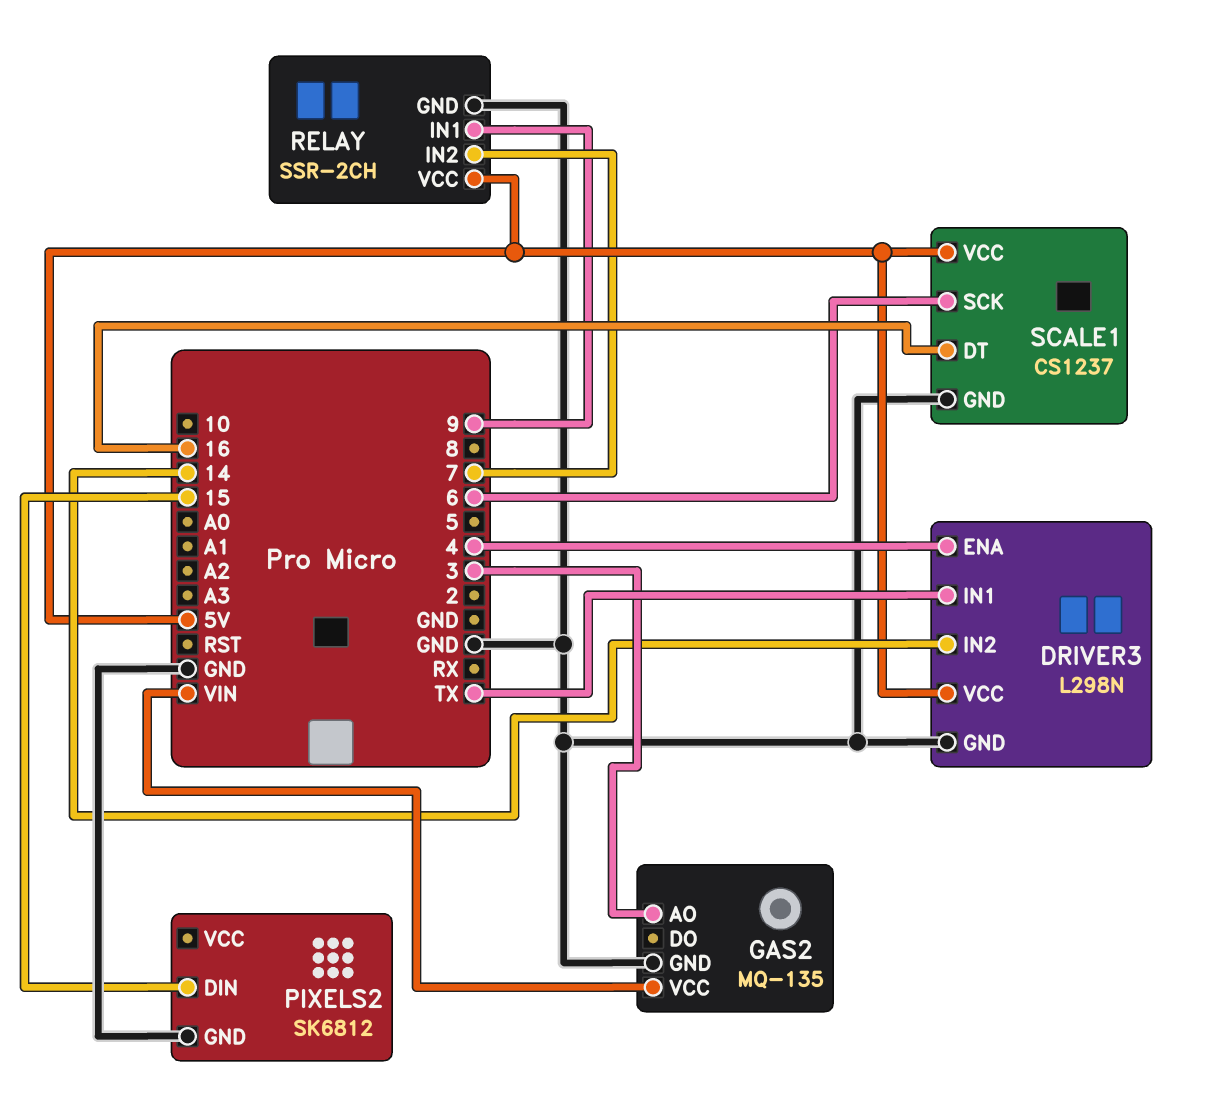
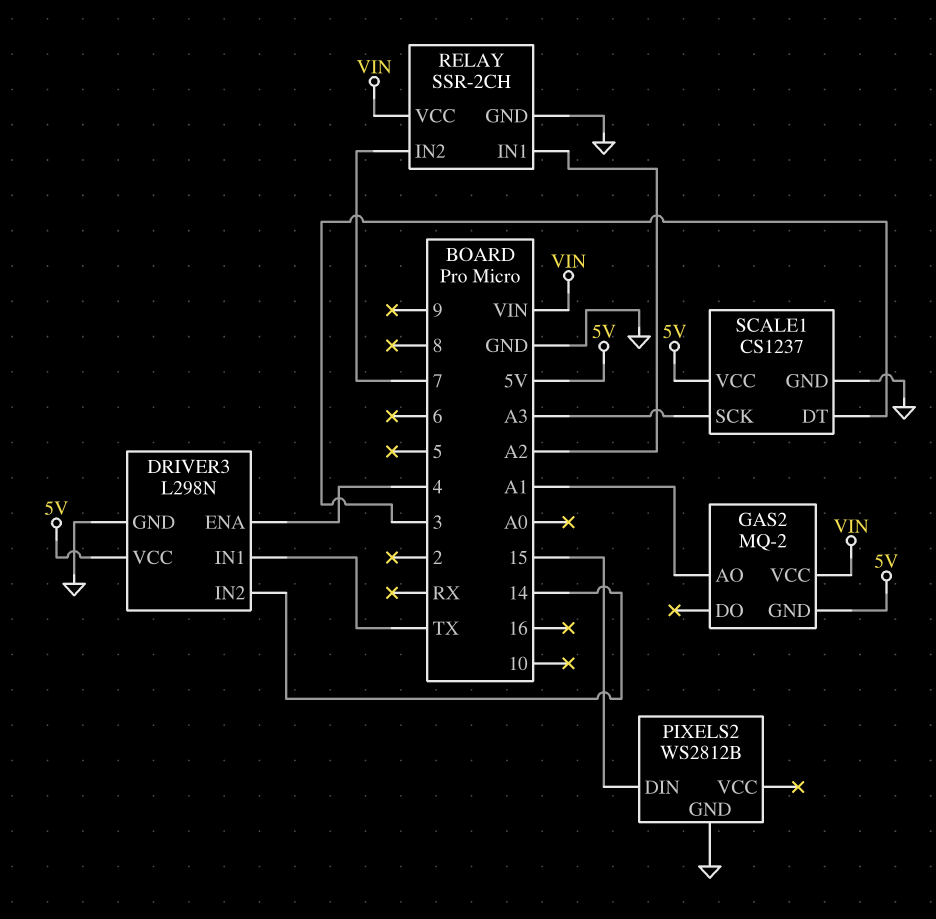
GAS2: MQ-135 -> MQ-2
GAS2 pin AO: 3 -> A1
GAS2 pin GND: GND -> 5V
PIXELS2: SK6812 -> WS2812B
RELAY pin IN1: 9 -> A2
RELAY pin VCC: 5V -> VIN
SCALE1 pin DT: 16 -> 3
SCALE1 pin SCK: 6 -> A3

